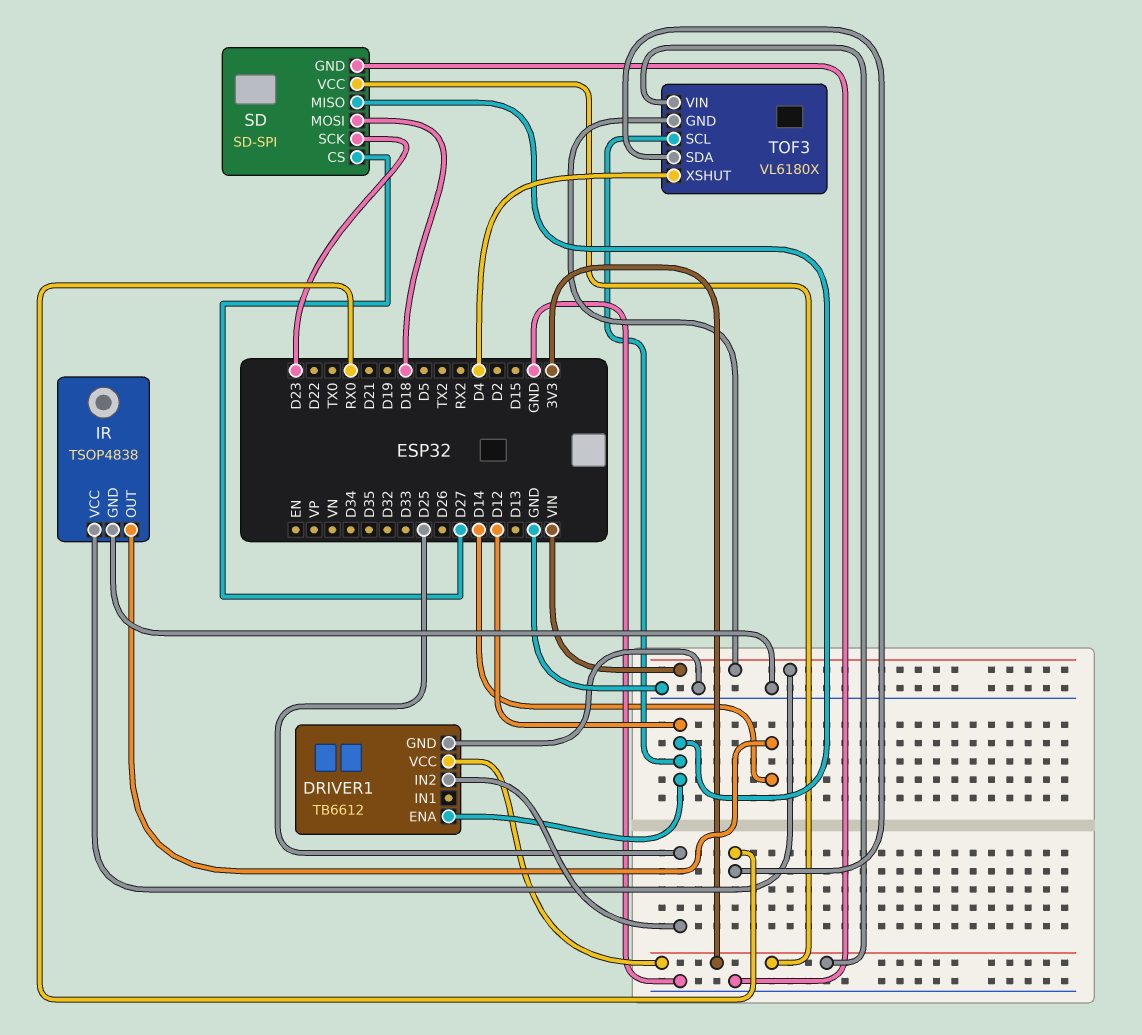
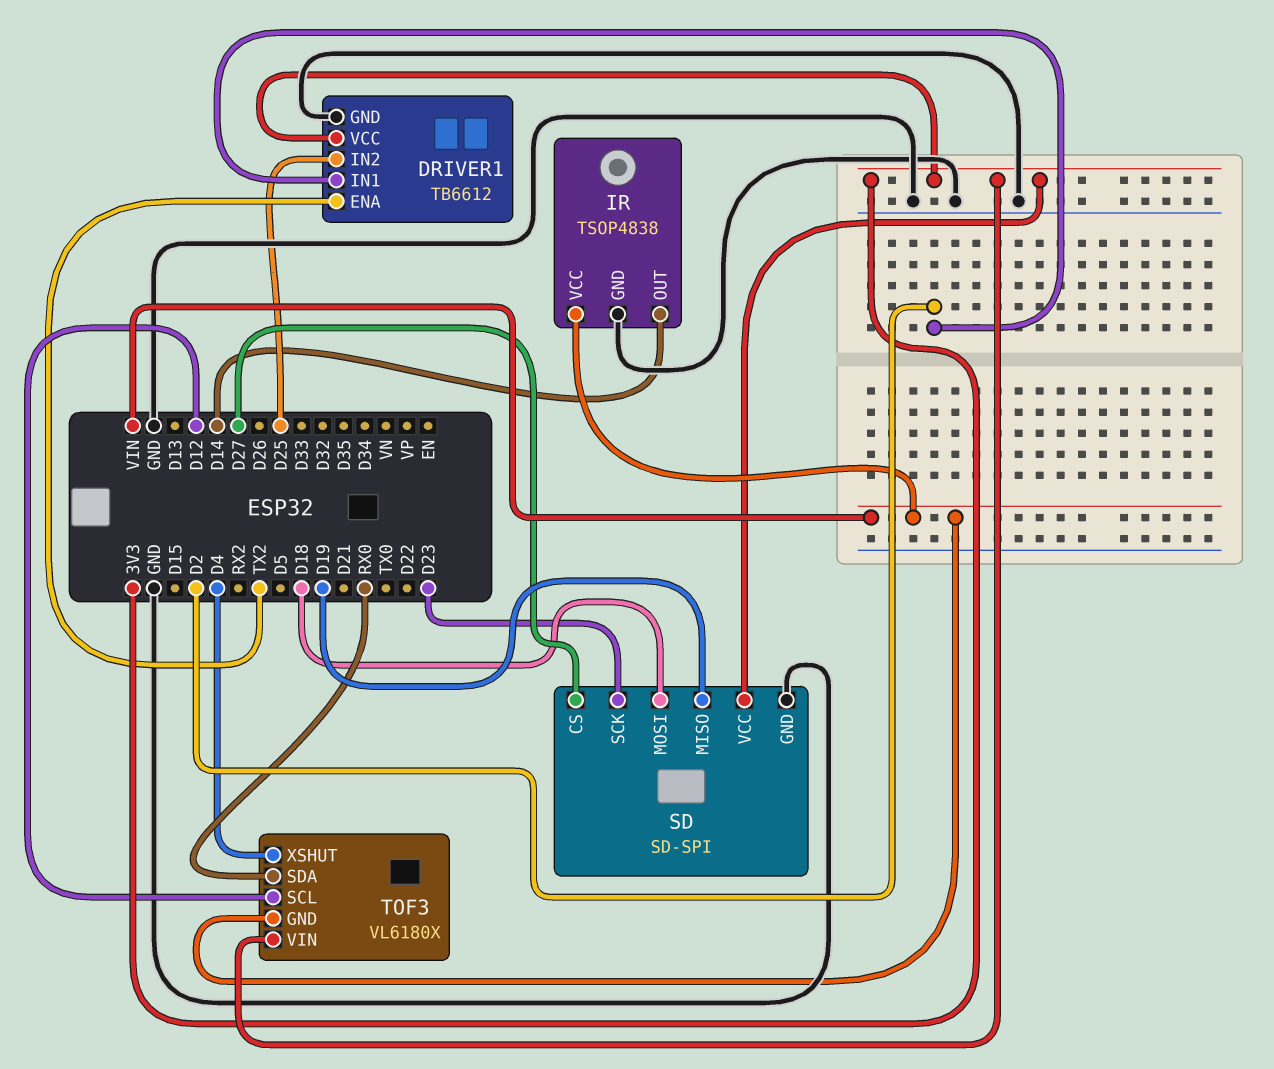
DRIVER1 pin ENA: D12 -> TX2
DRIVER1 pin IN1: none -> D2
SD pin MISO: D12 -> D19

